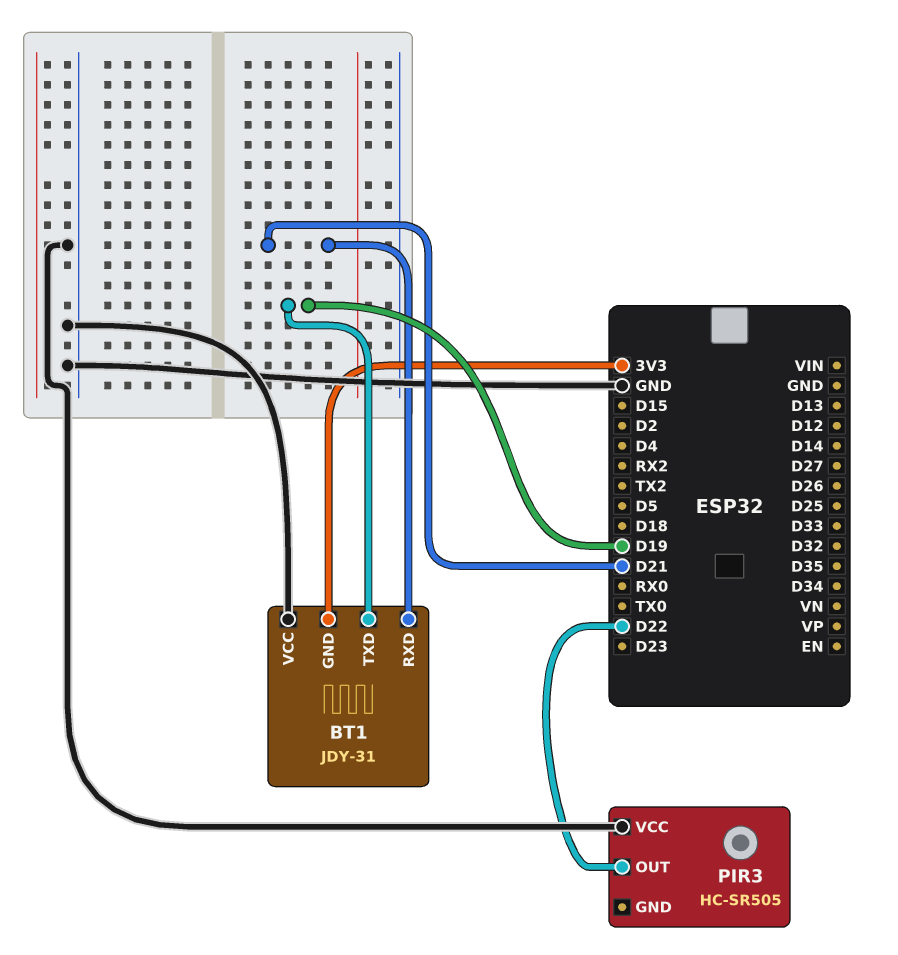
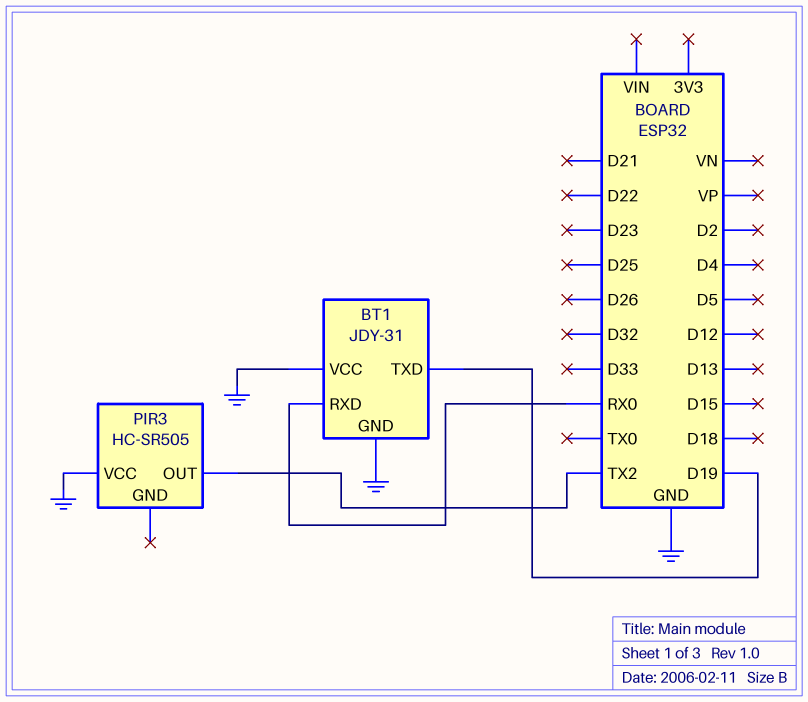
BT1 pin GND: 3V3 -> GND
BT1 pin RXD: D21 -> RX0
PIR3 pin OUT: D22 -> TX2

